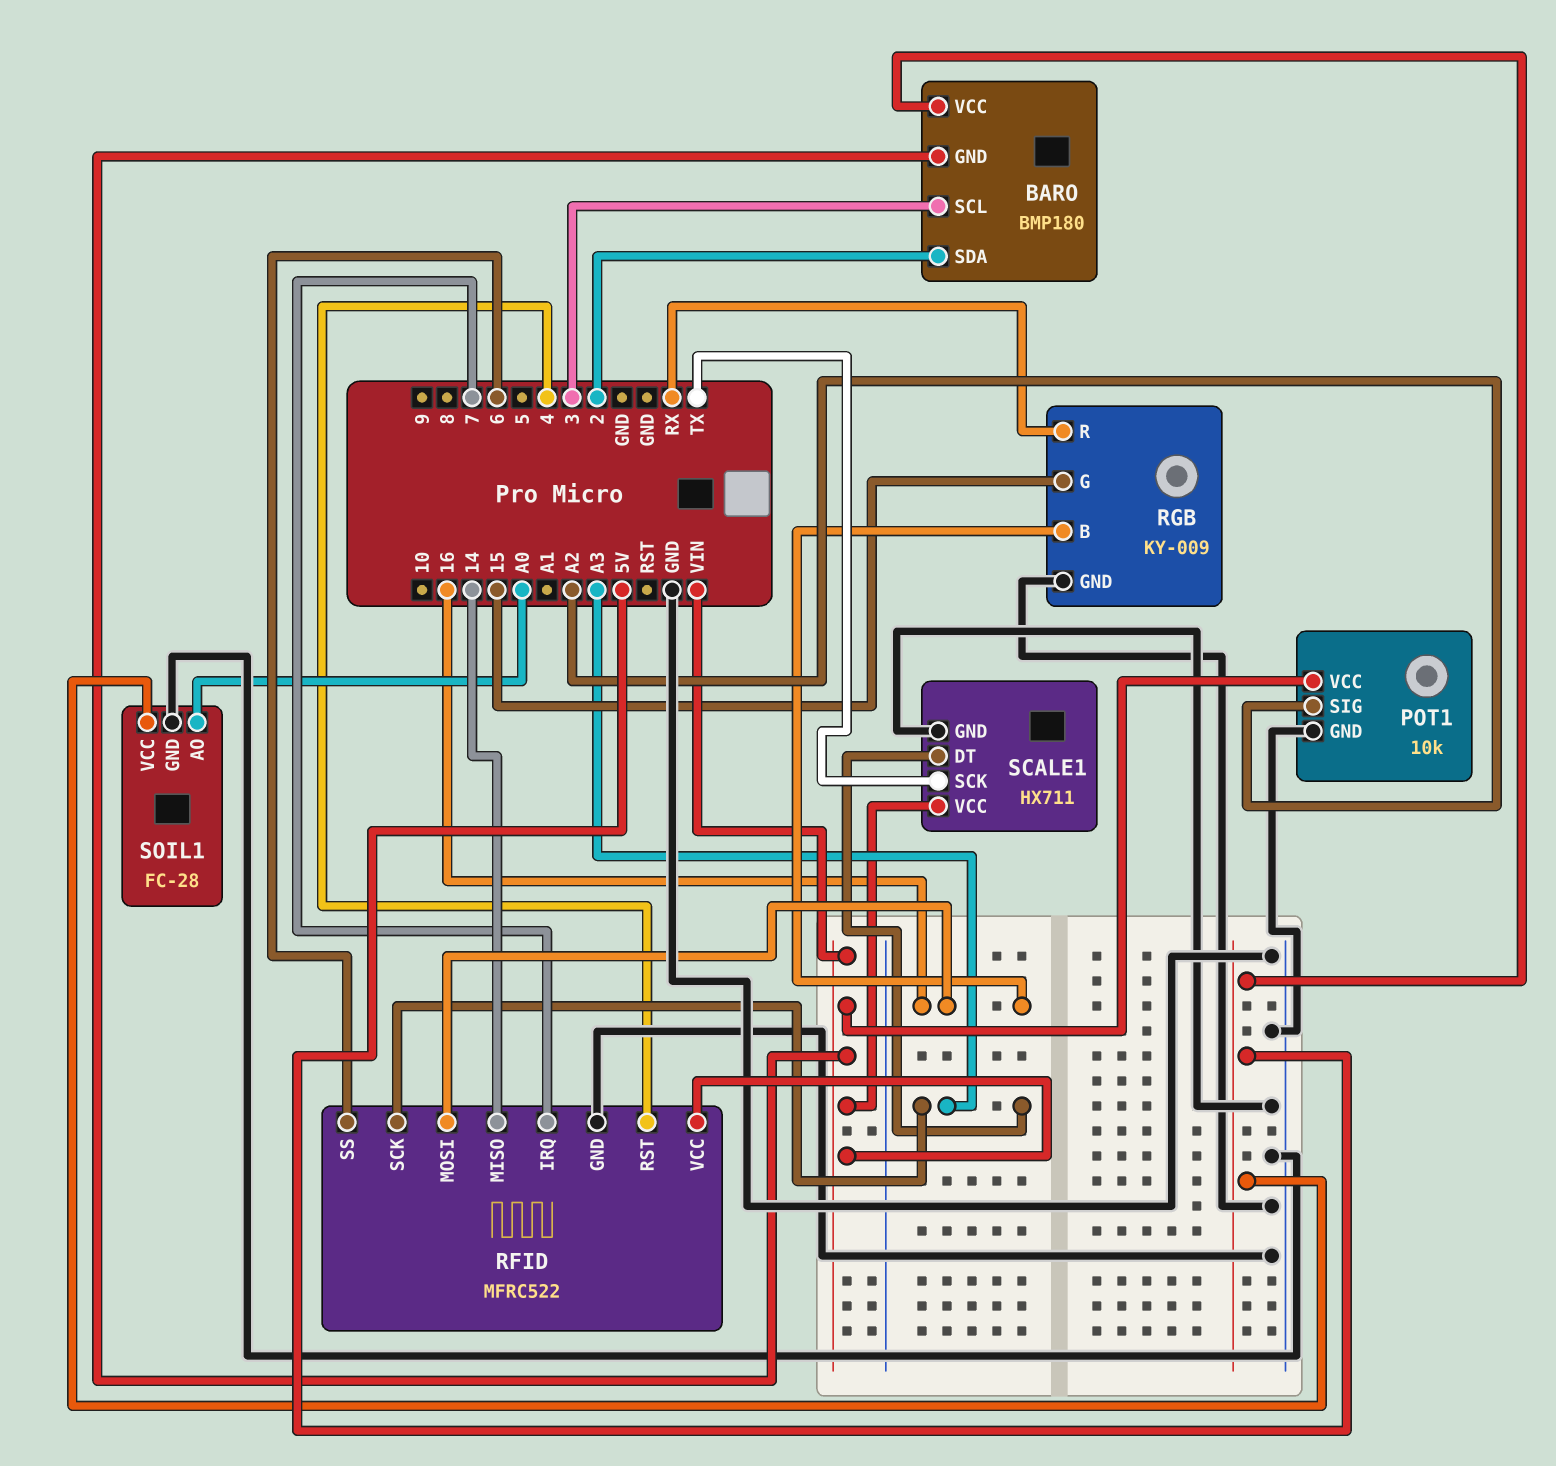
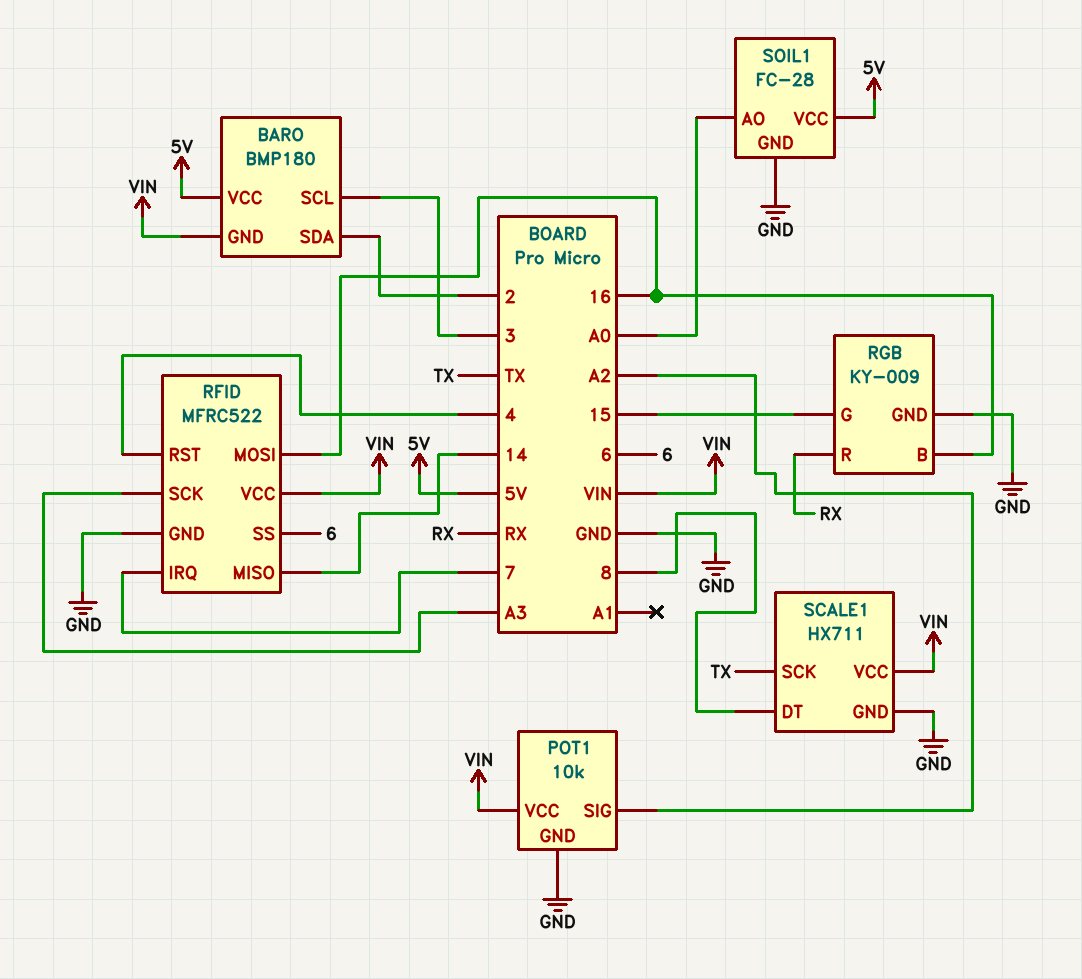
SCALE1 pin DT: A3 -> 8

